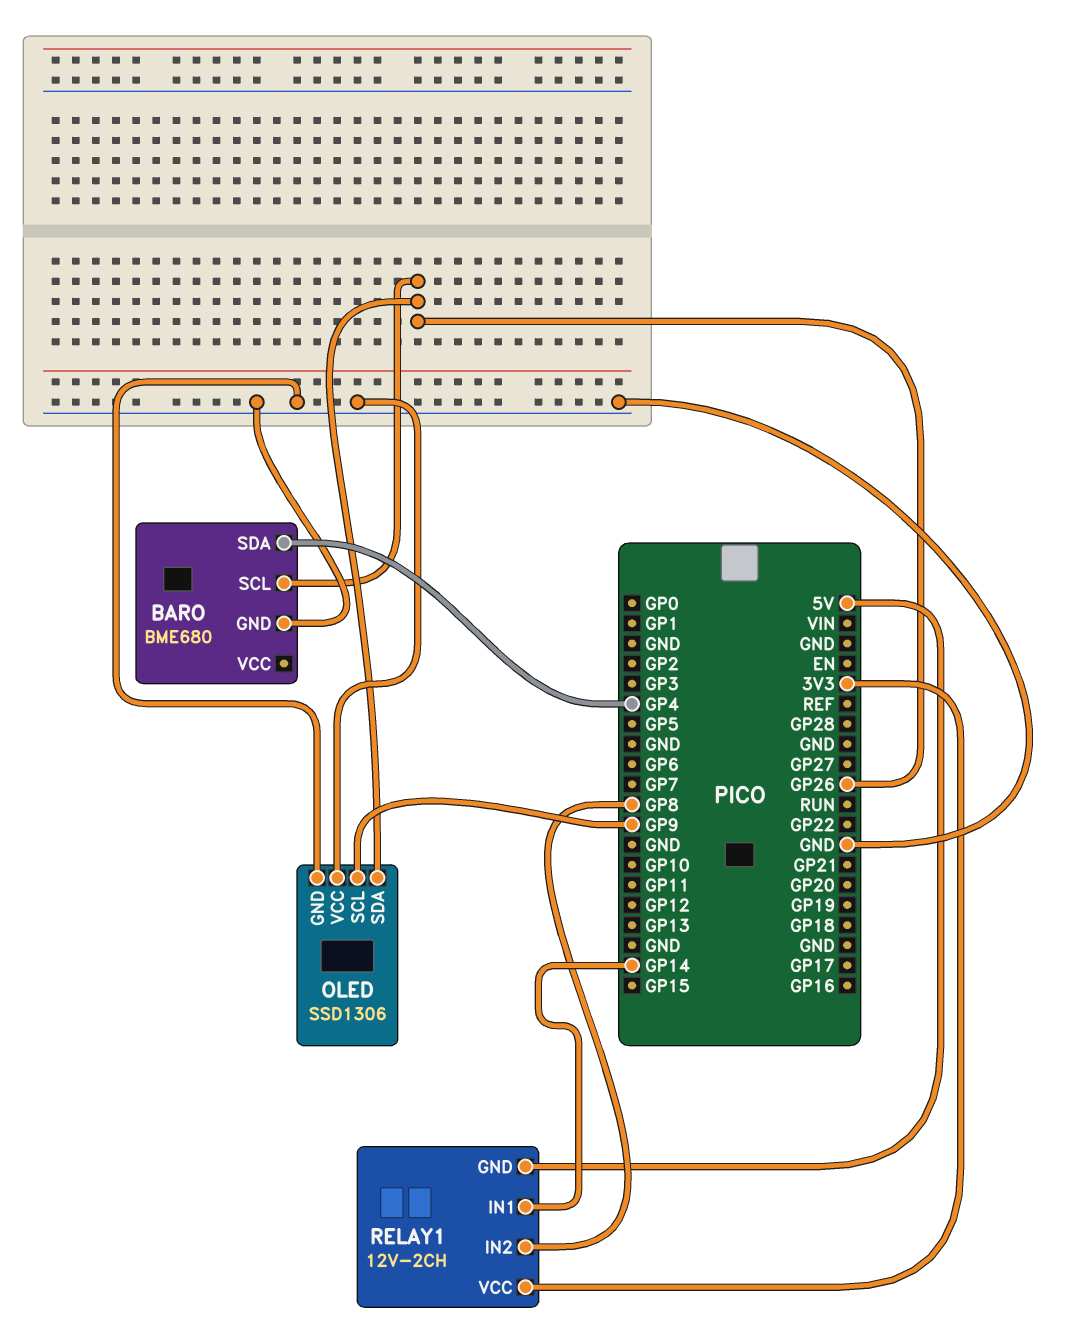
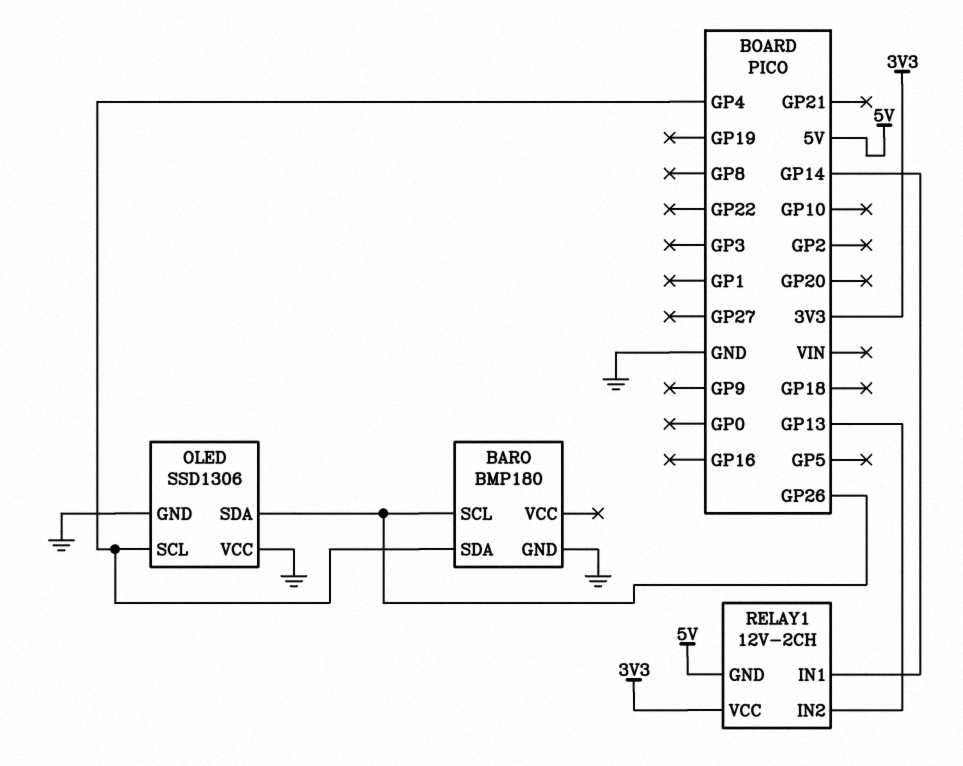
BARO: BME680 -> BMP180
OLED pin SCL: GP9 -> GP4
RELAY1 pin IN2: GP8 -> GP13

